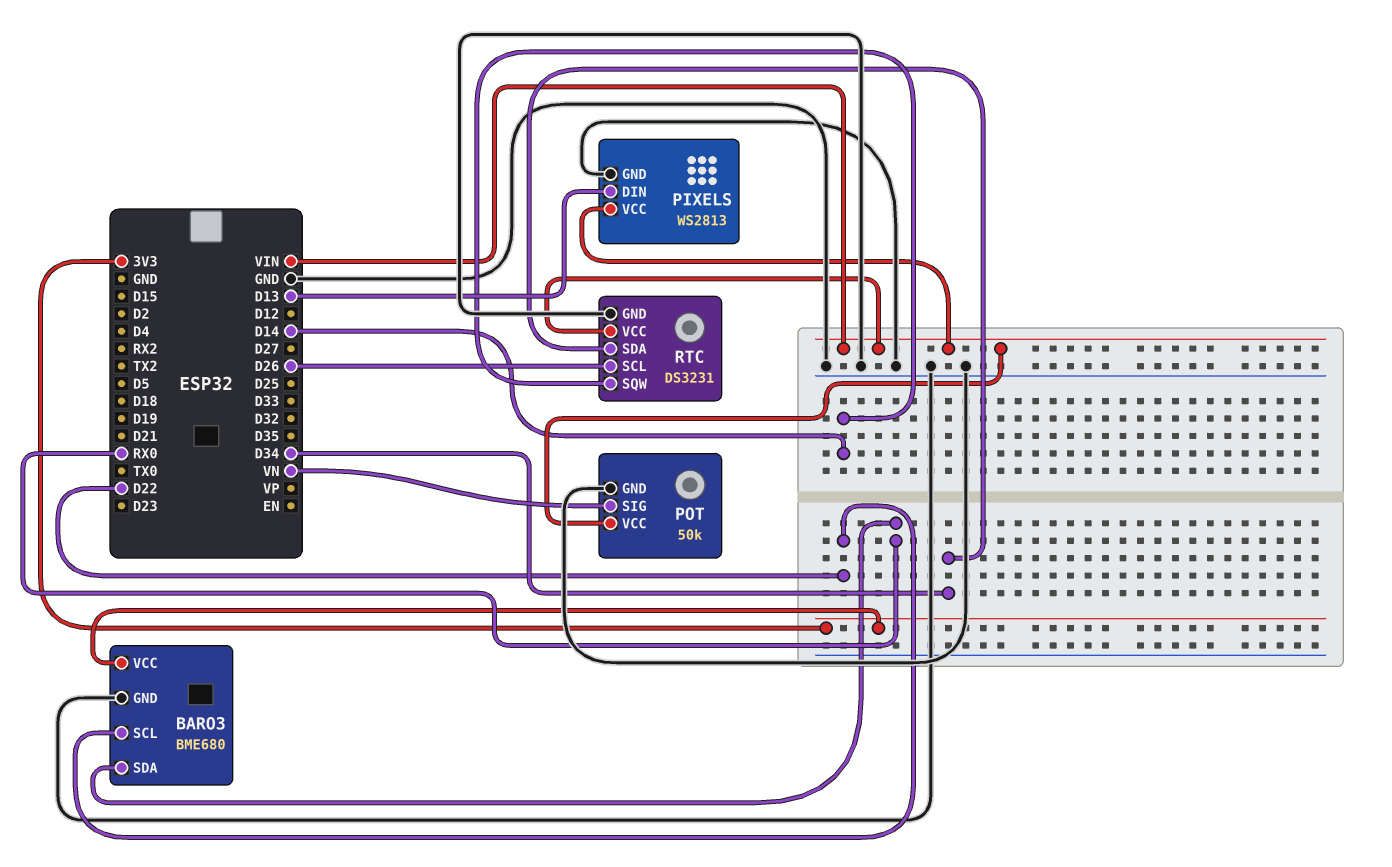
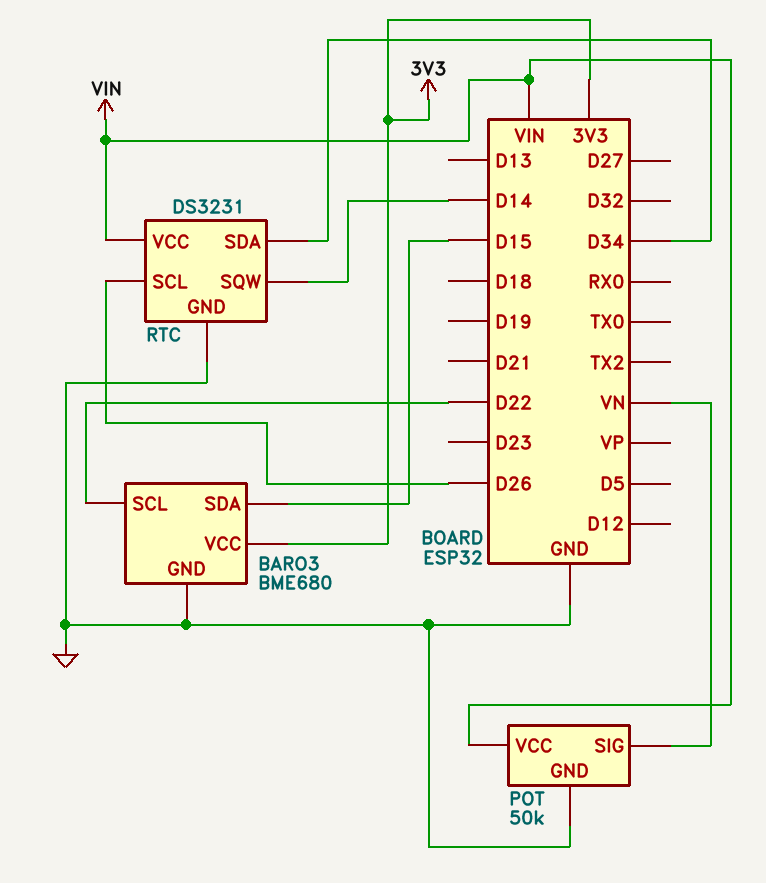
BARO3 pin SDA: RX0 -> D15
PIXELS: WS2813 -> none
PIXELS pin DIN: D13 -> none
PIXELS pin GND: GND -> none
PIXELS pin VCC: VIN -> none

